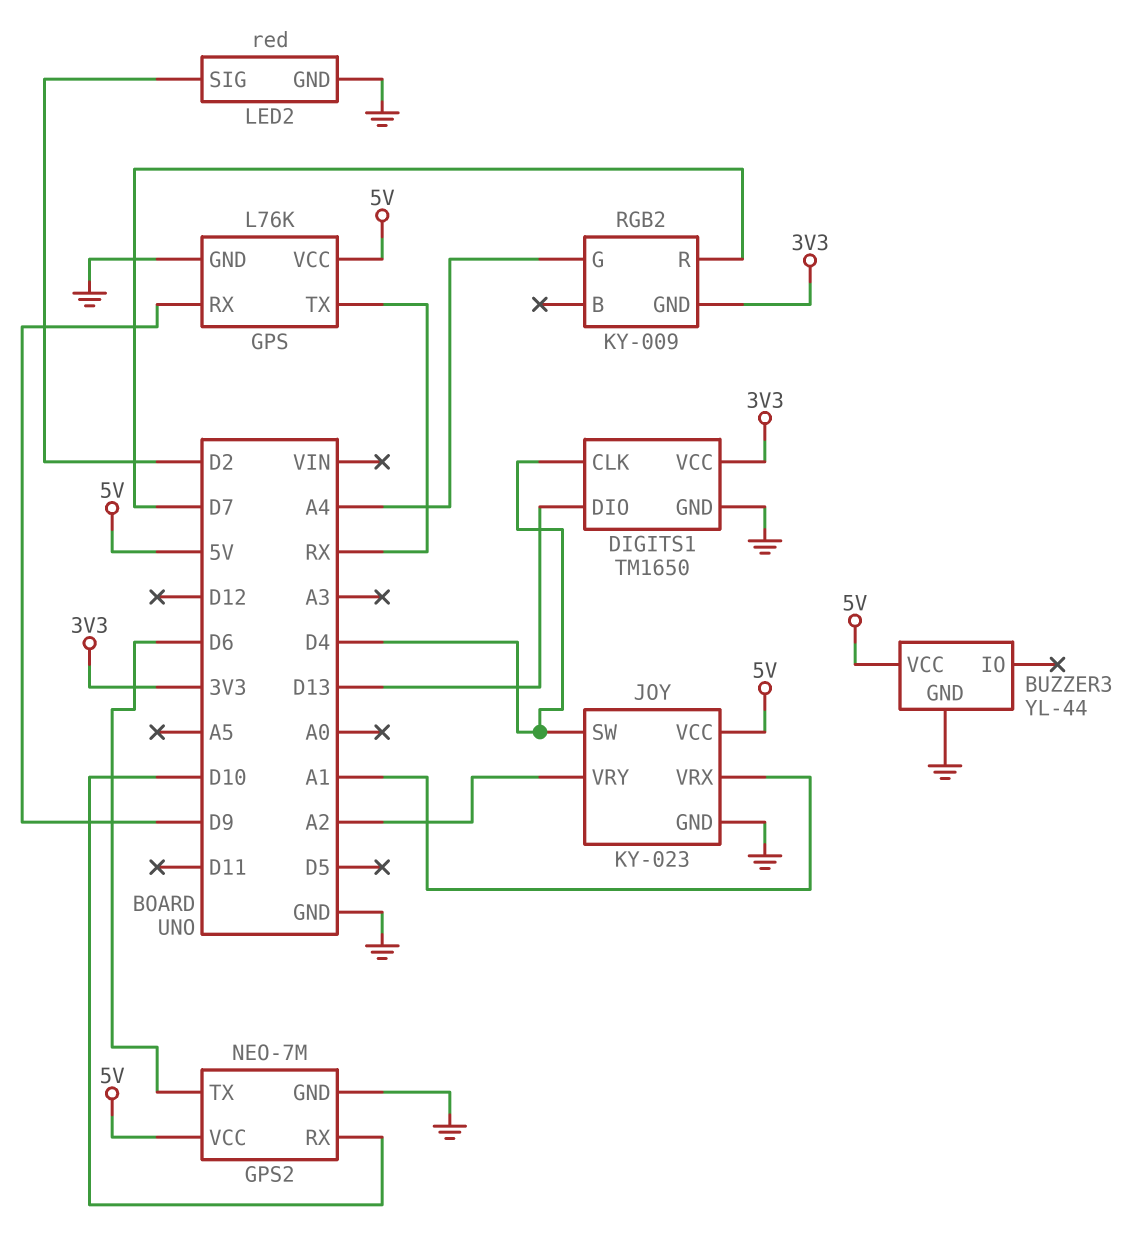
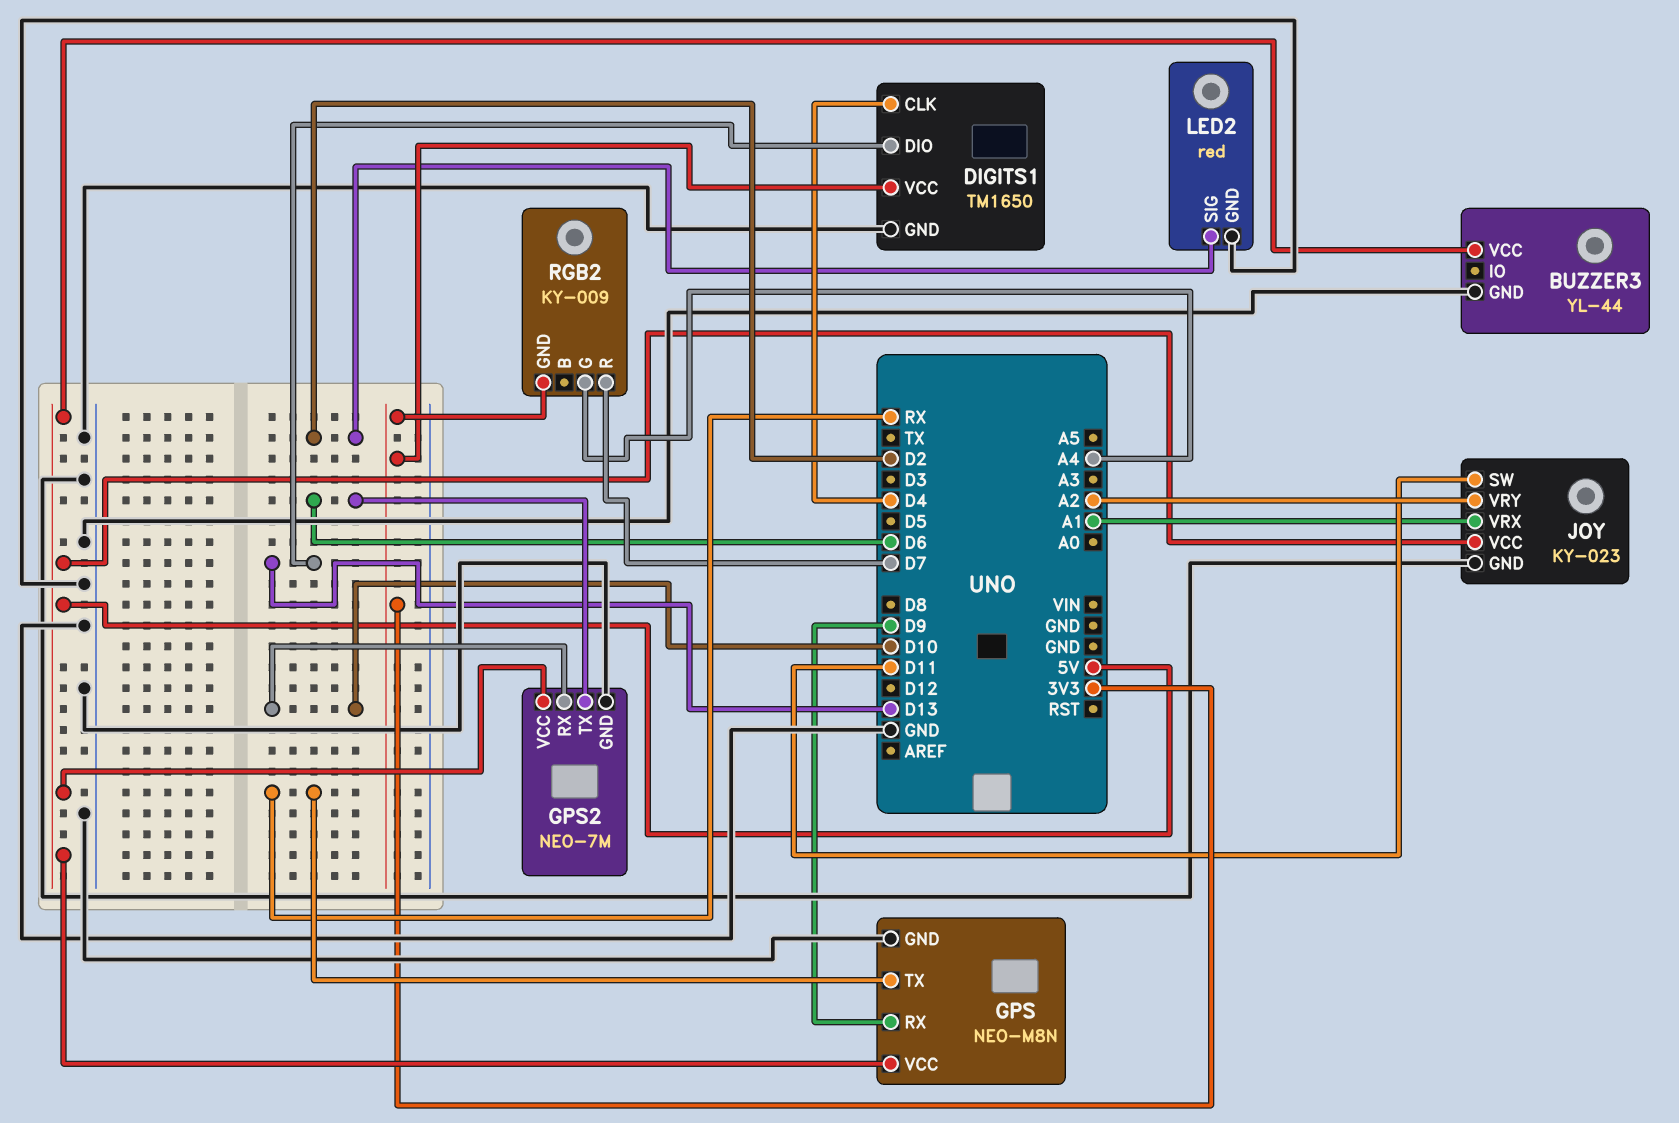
GPS: L76K -> NEO-M8N
JOY pin SW: D4 -> D11

